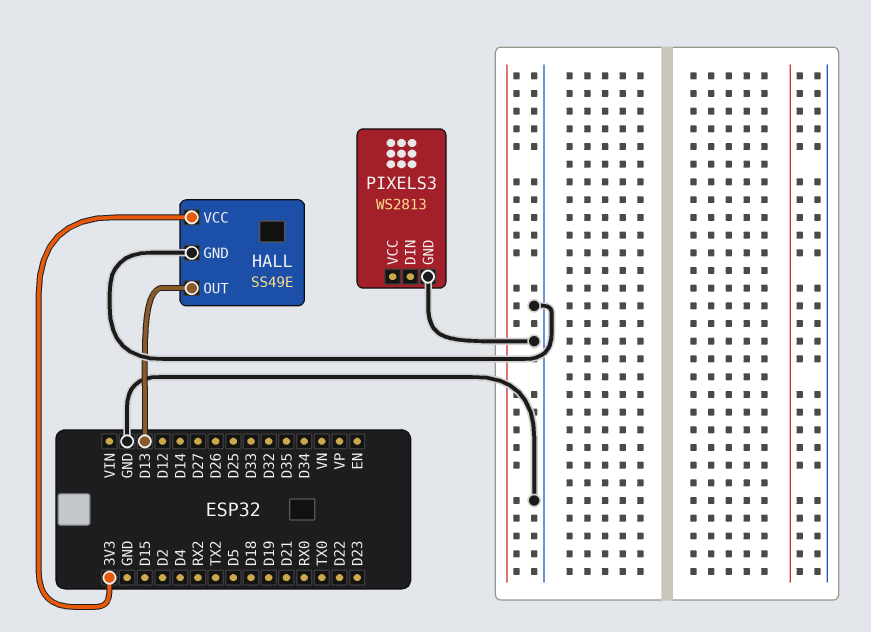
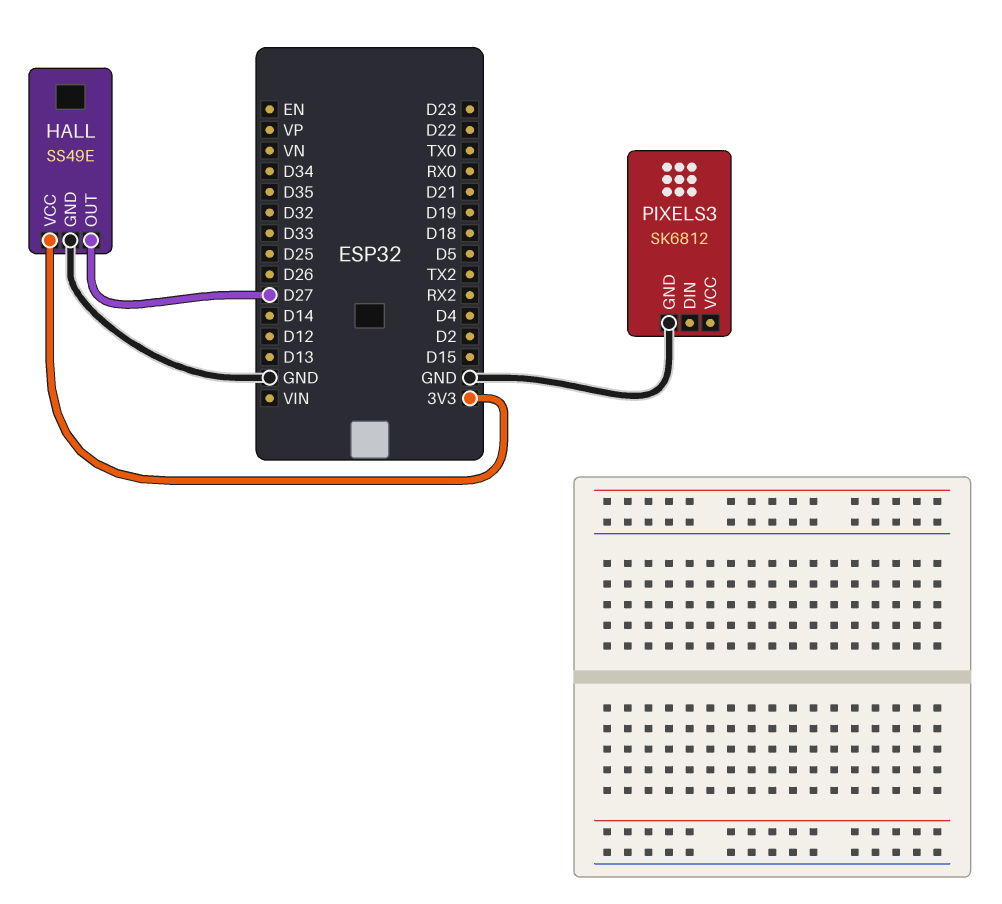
HALL pin OUT: D13 -> D27
PIXELS3: WS2813 -> SK6812

